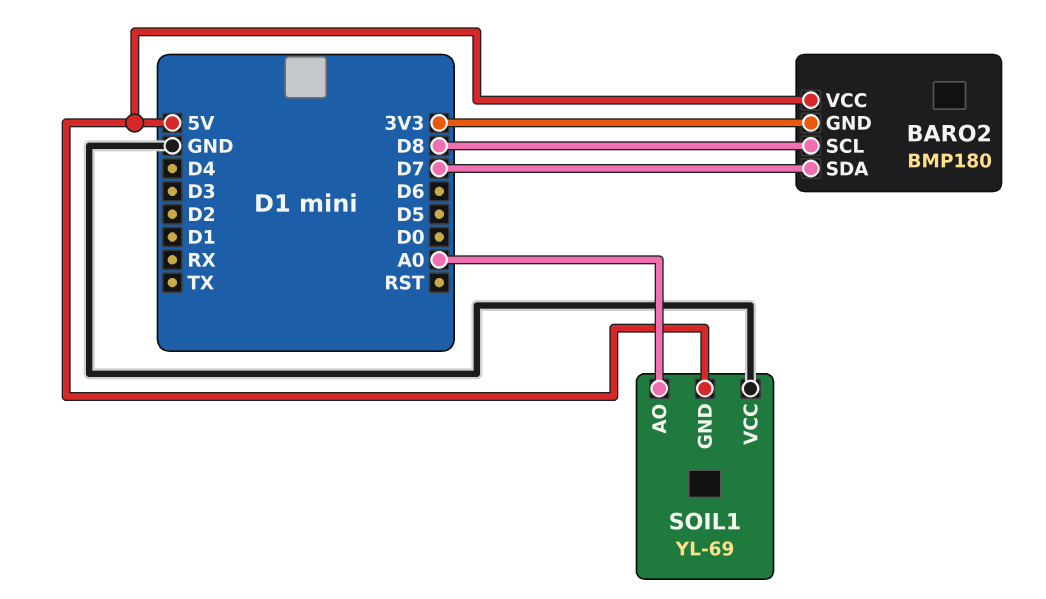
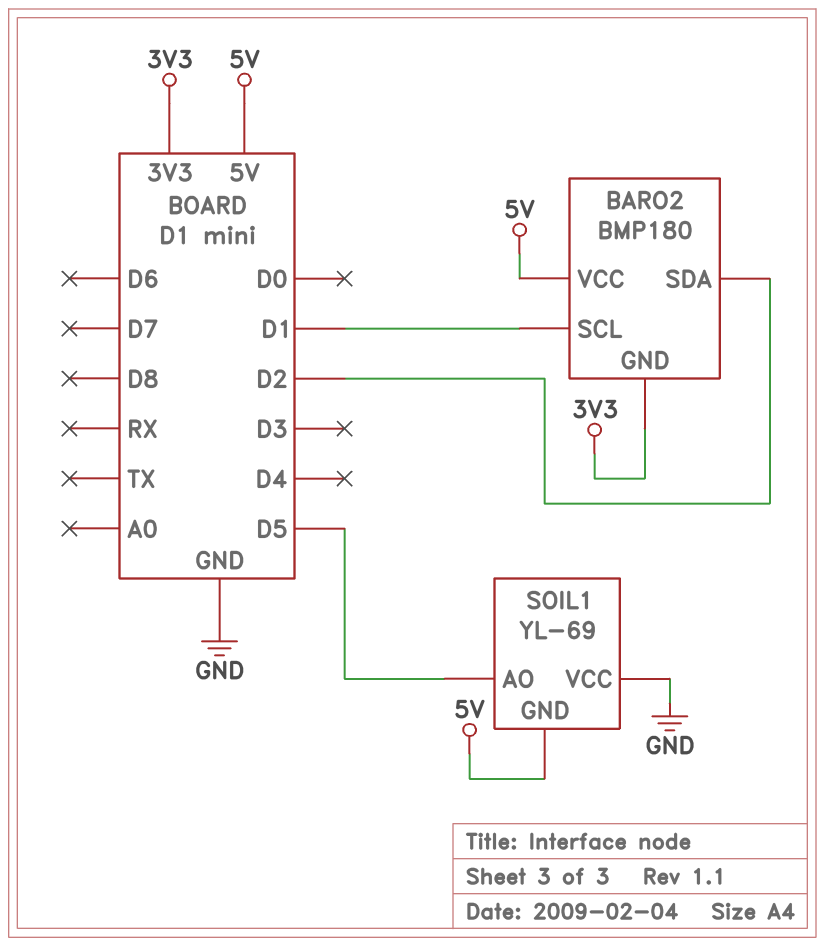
BARO2 pin SCL: D8 -> D1
BARO2 pin SDA: D7 -> D2
SOIL1 pin AO: A0 -> D5

